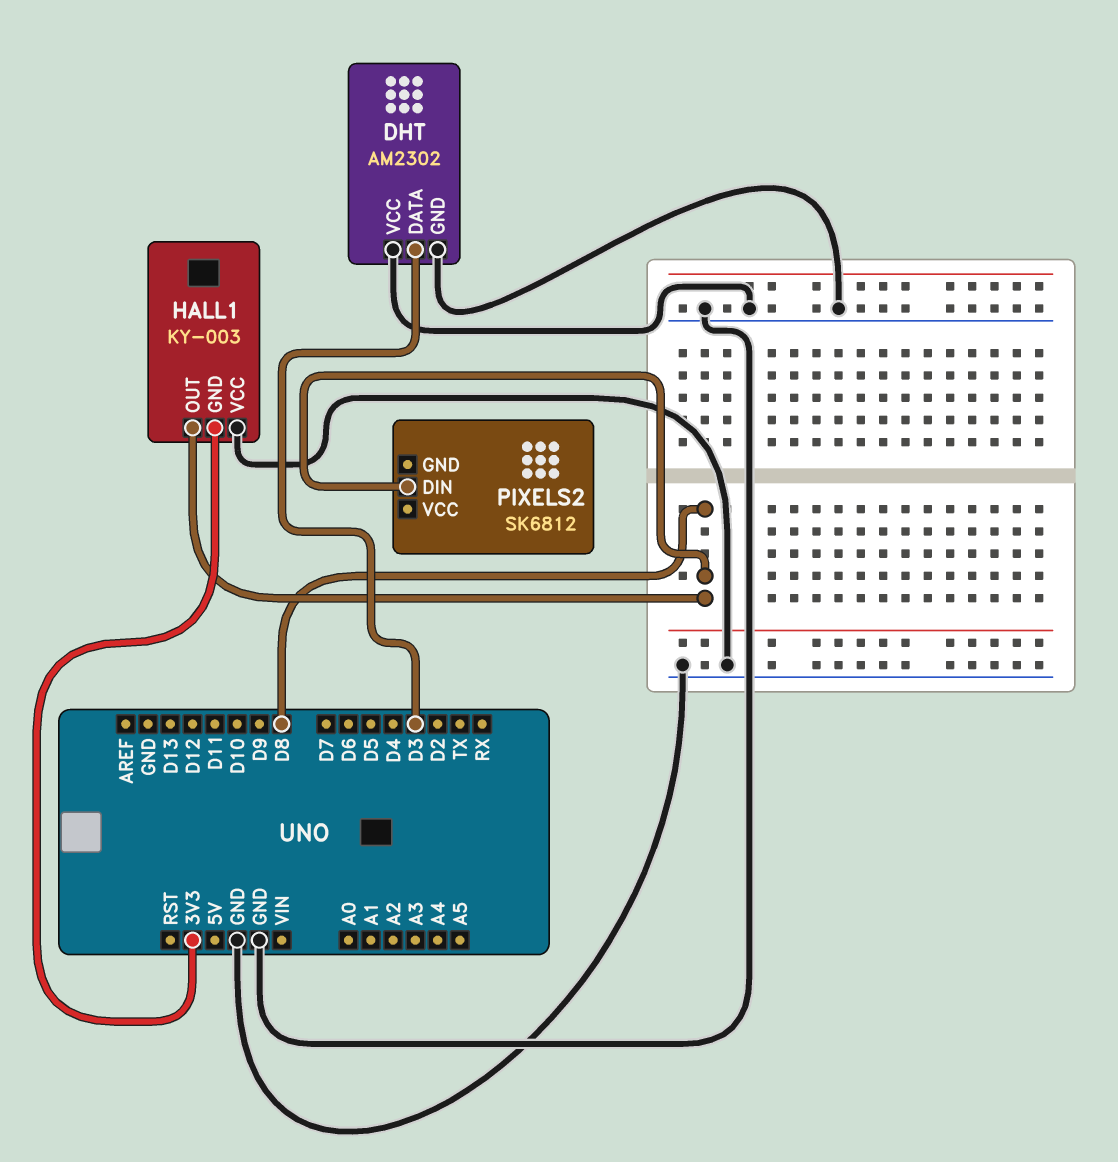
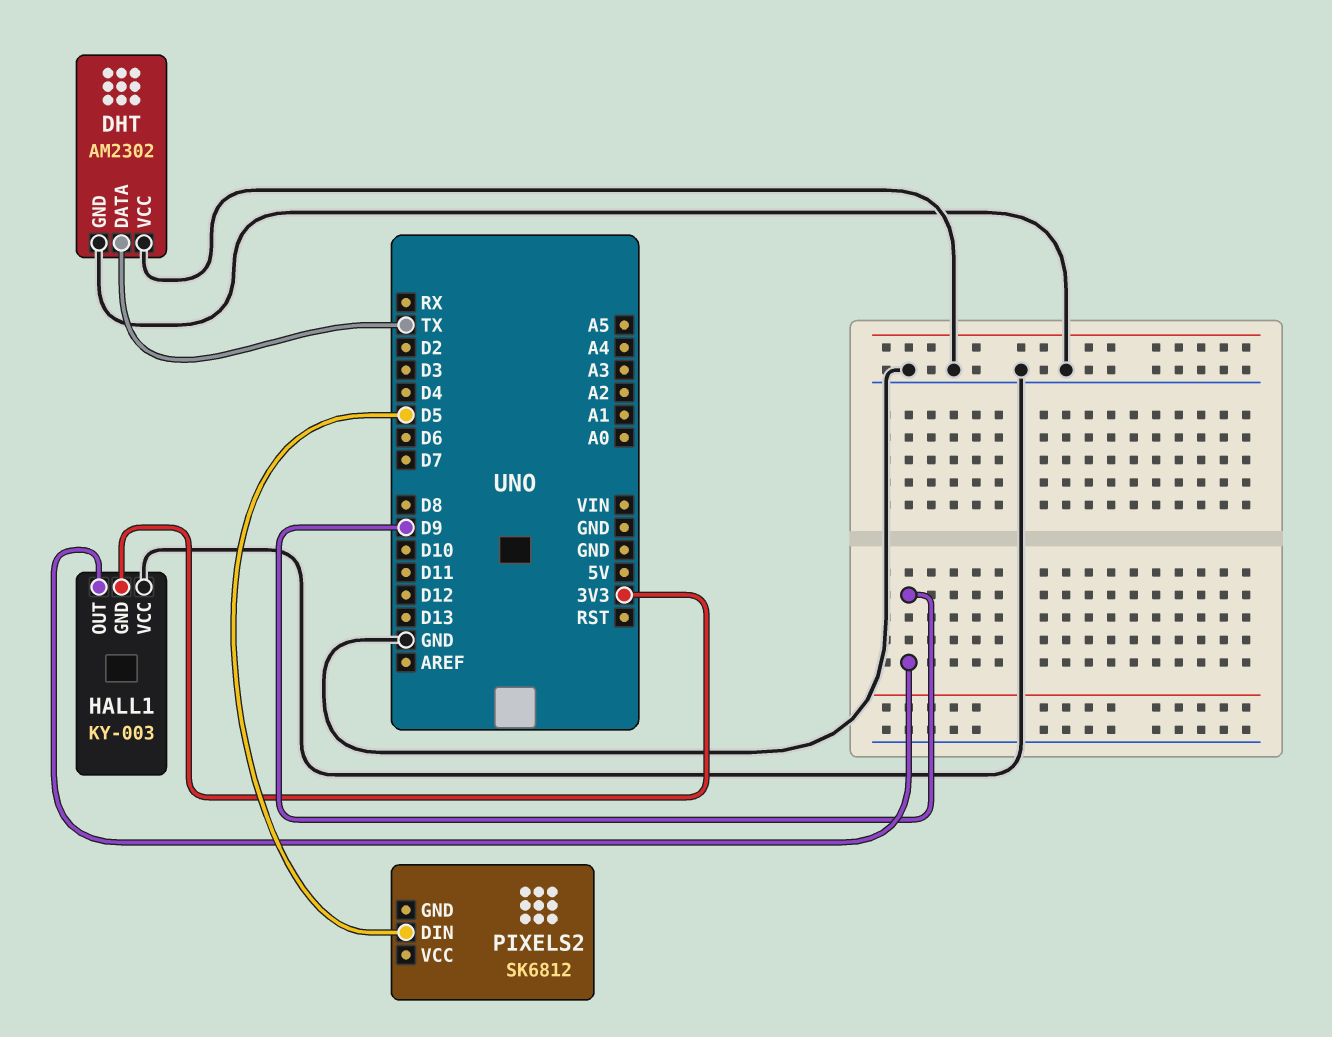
DHT pin DATA: D3 -> TX
HALL1 pin OUT: D8 -> D9
PIXELS2 pin DIN: D8 -> D5

